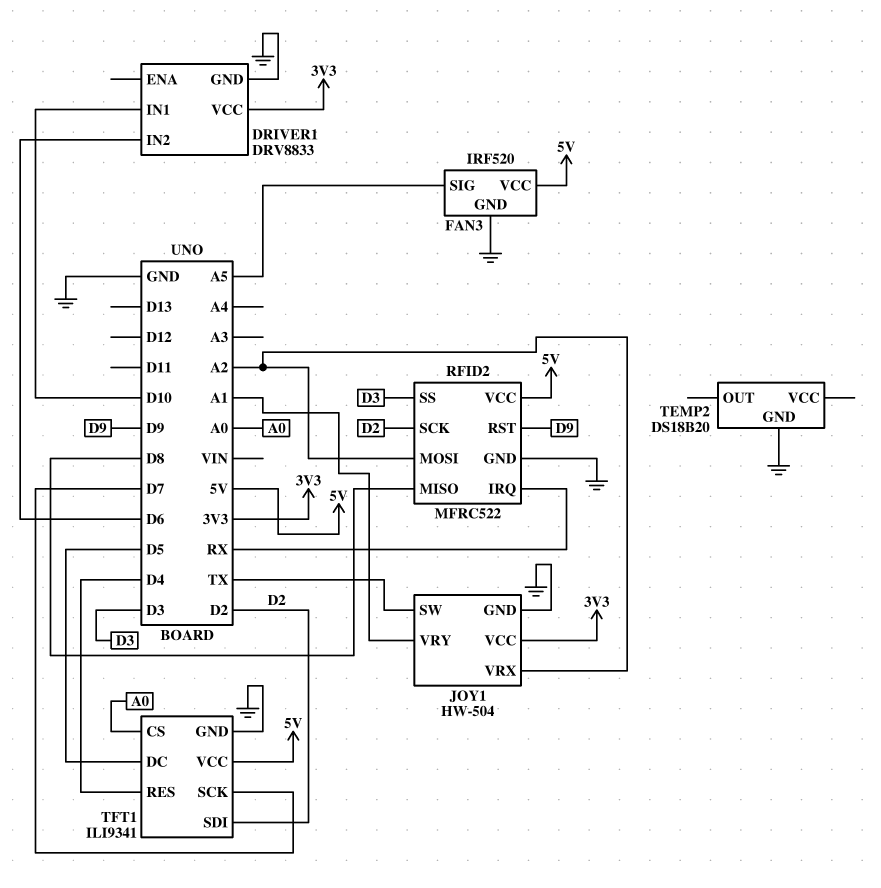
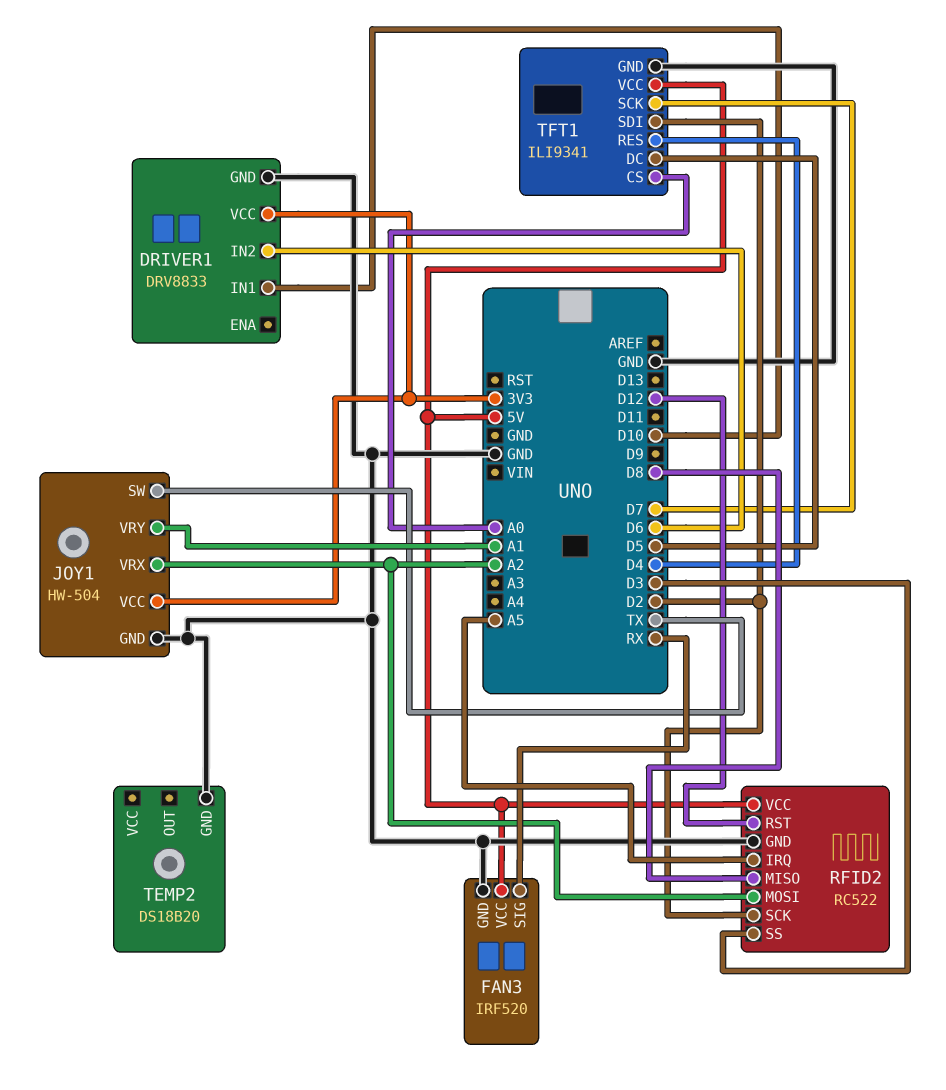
FAN3 pin SIG: A5 -> RX
RFID2: MFRC522 -> RC522
RFID2 pin IRQ: RX -> A5
RFID2 pin RST: D9 -> D12

